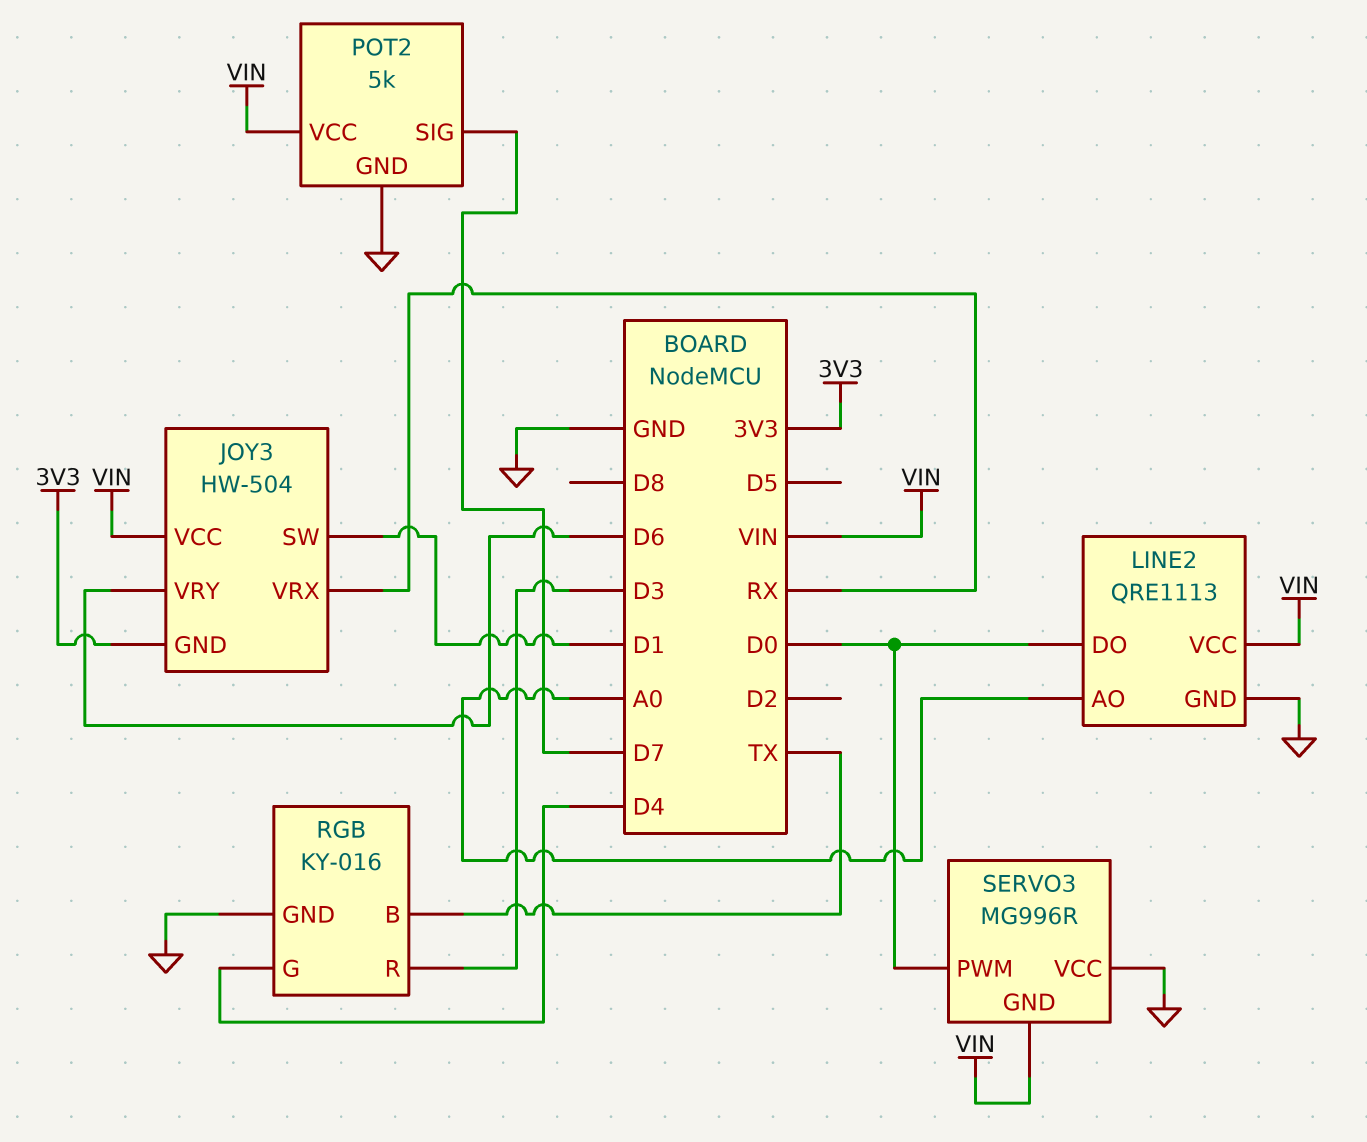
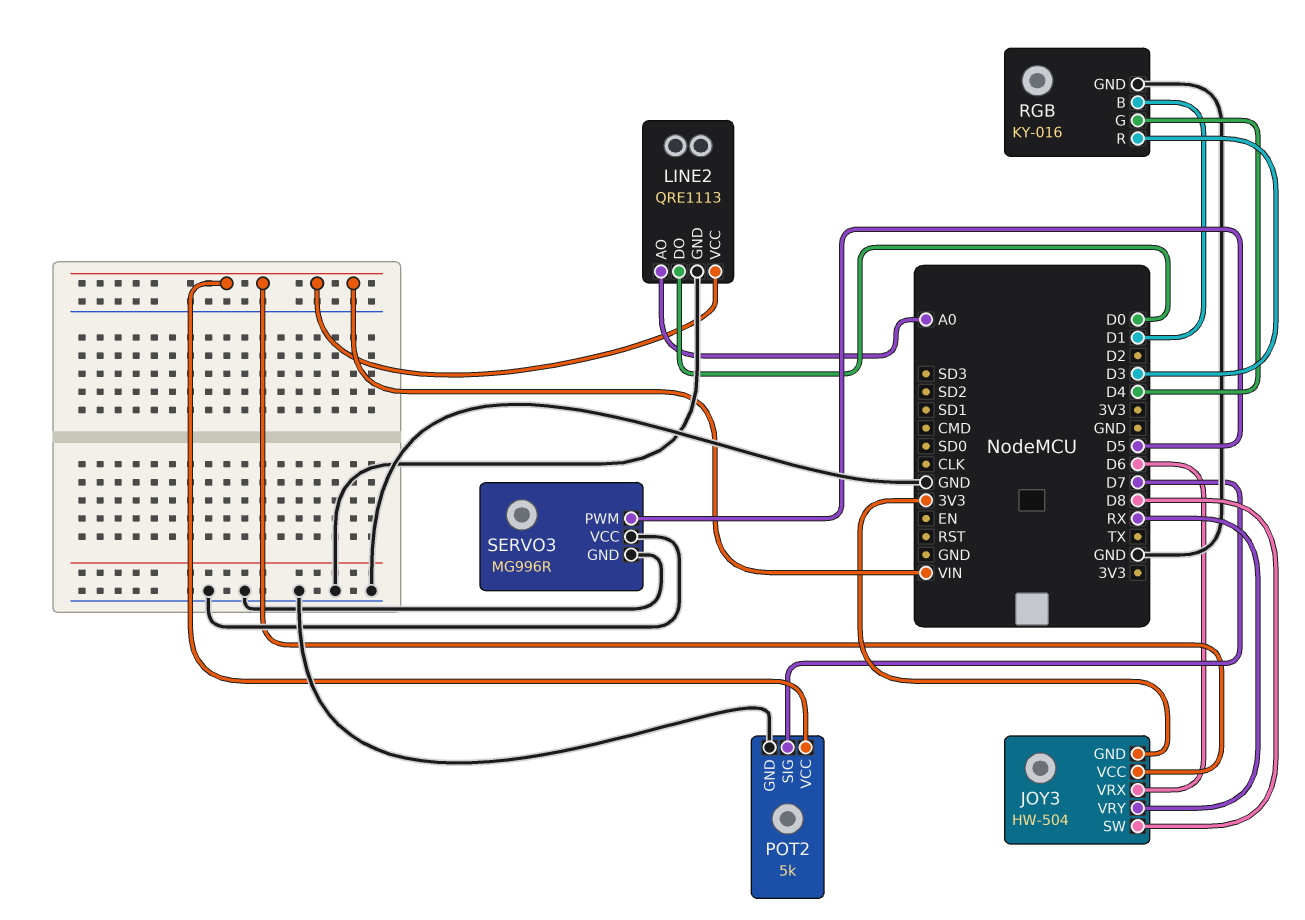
JOY3 pin SW: D1 -> D8
JOY3 pin VRX: RX -> D6
JOY3 pin VRY: D6 -> RX
RGB pin B: TX -> D1
SERVO3 pin GND: VIN -> GND
SERVO3 pin PWM: D0 -> D5

